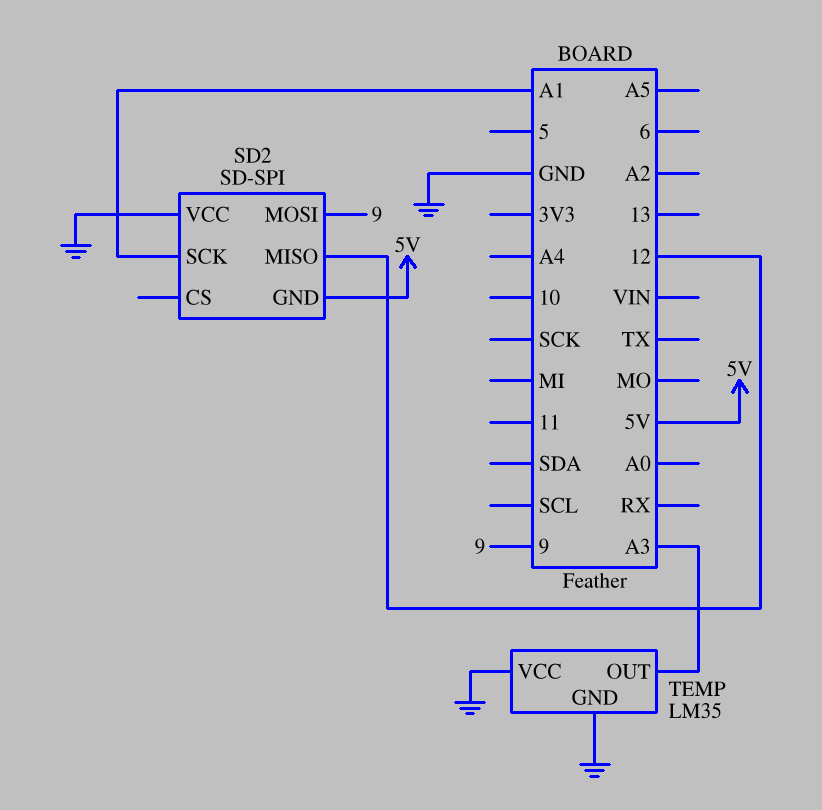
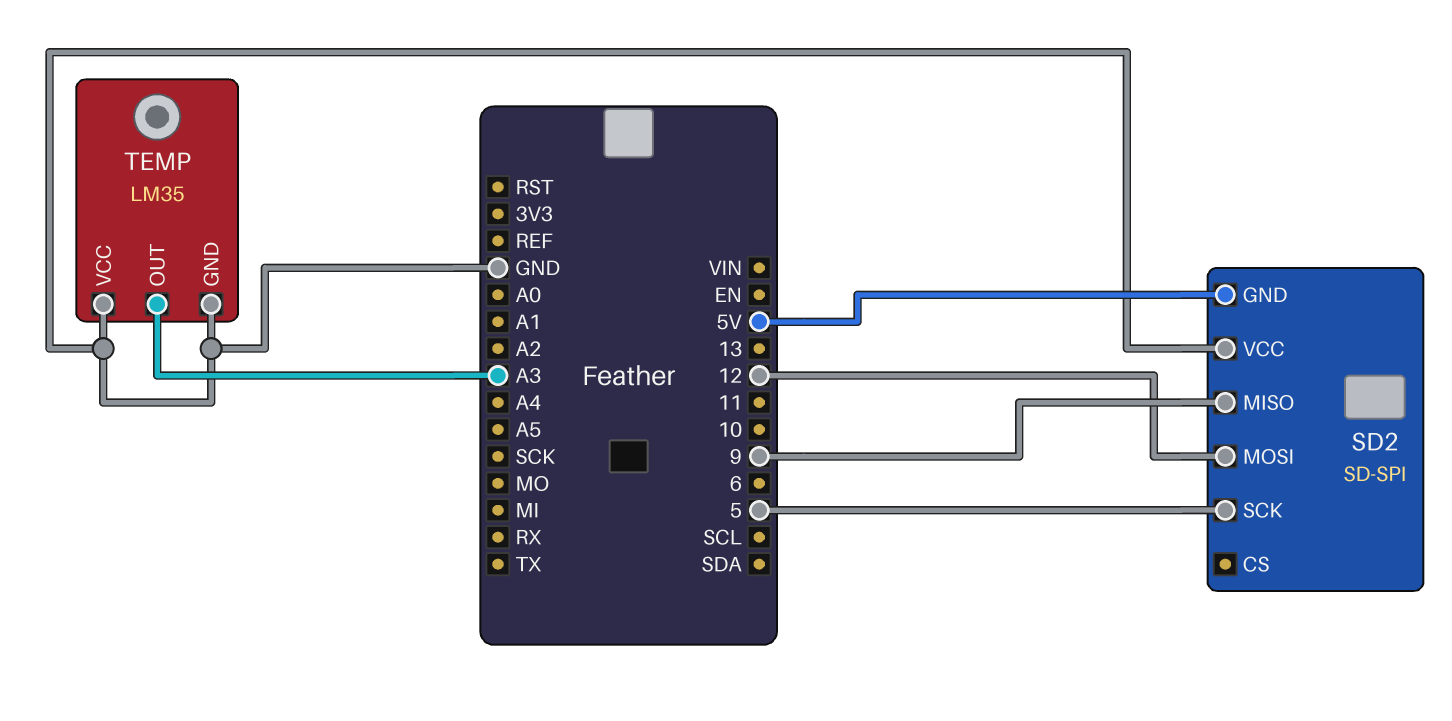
SD2 pin MISO: 12 -> 9
SD2 pin MOSI: 9 -> 12
SD2 pin SCK: A1 -> 5

